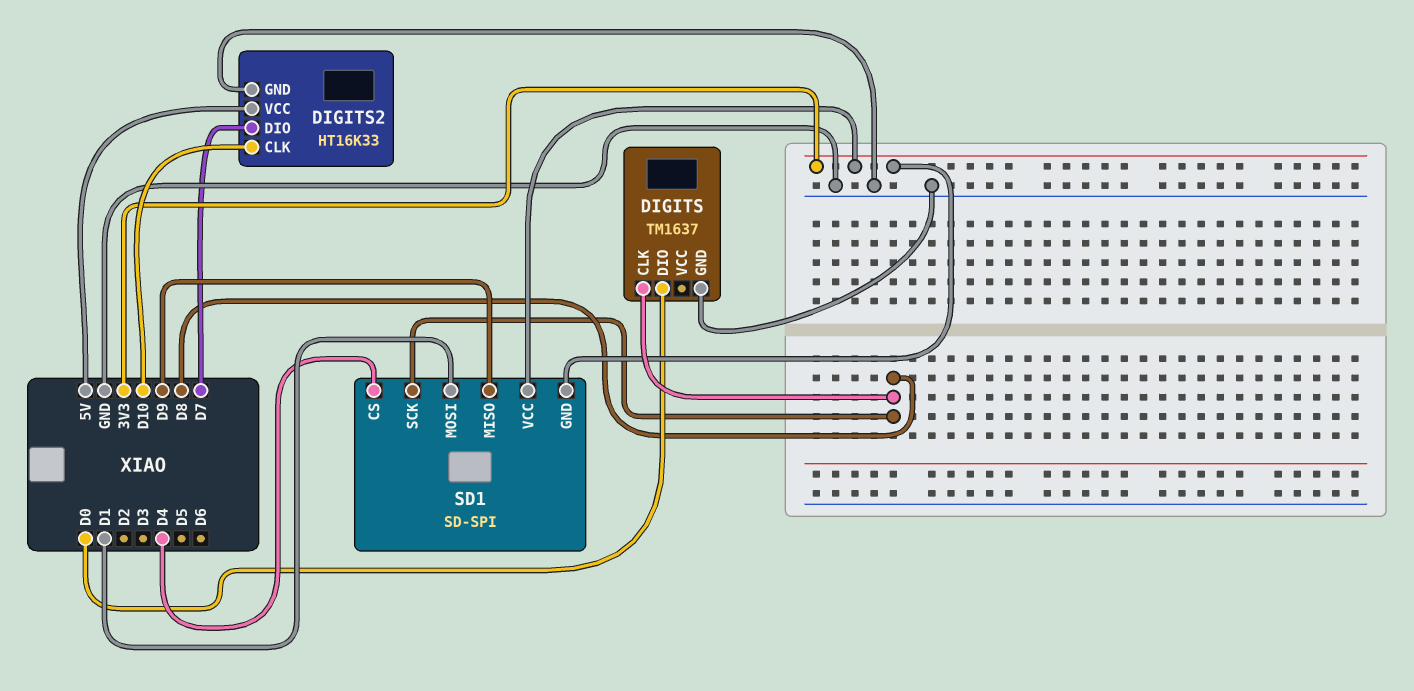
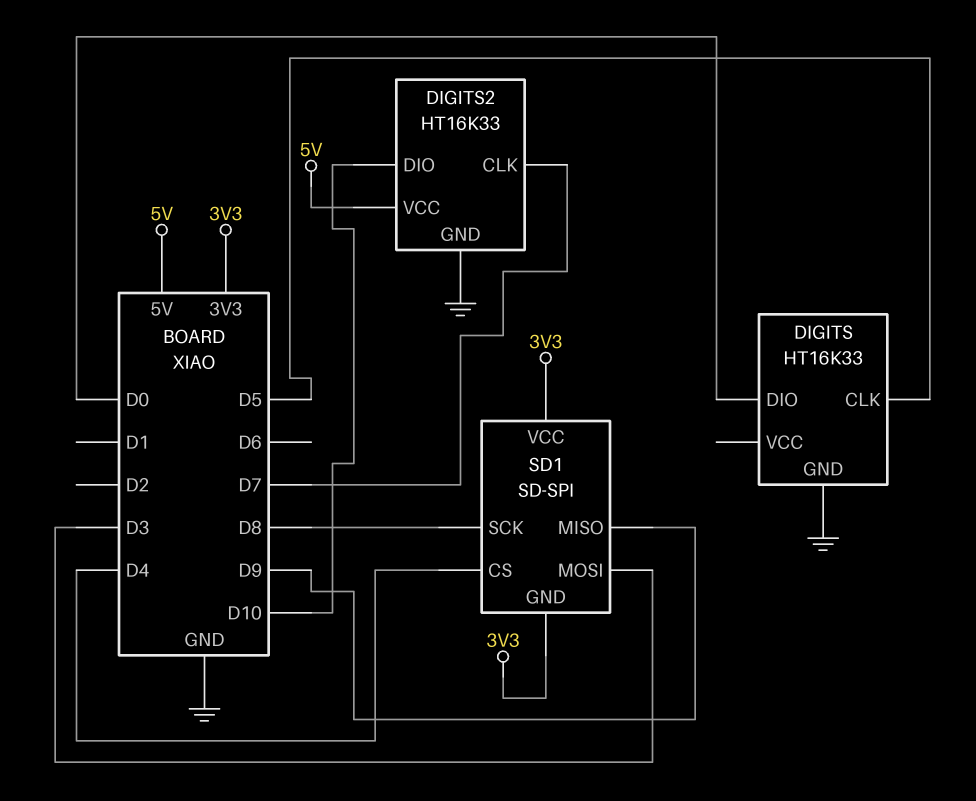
DIGITS: TM1637 -> HT16K33
DIGITS pin CLK: D8 -> D5
DIGITS2 pin CLK: D10 -> D7
DIGITS2 pin DIO: D7 -> D10
SD1 pin MOSI: D1 -> D3

